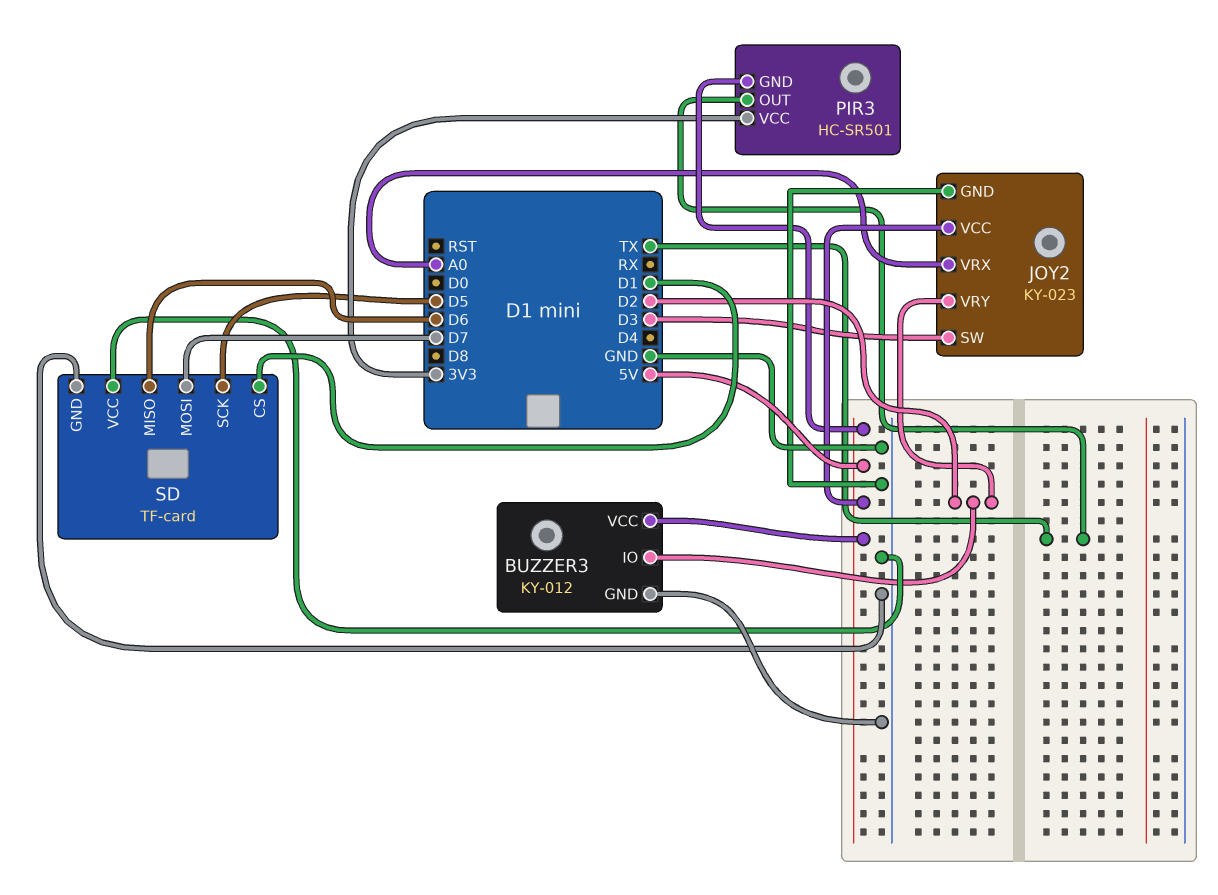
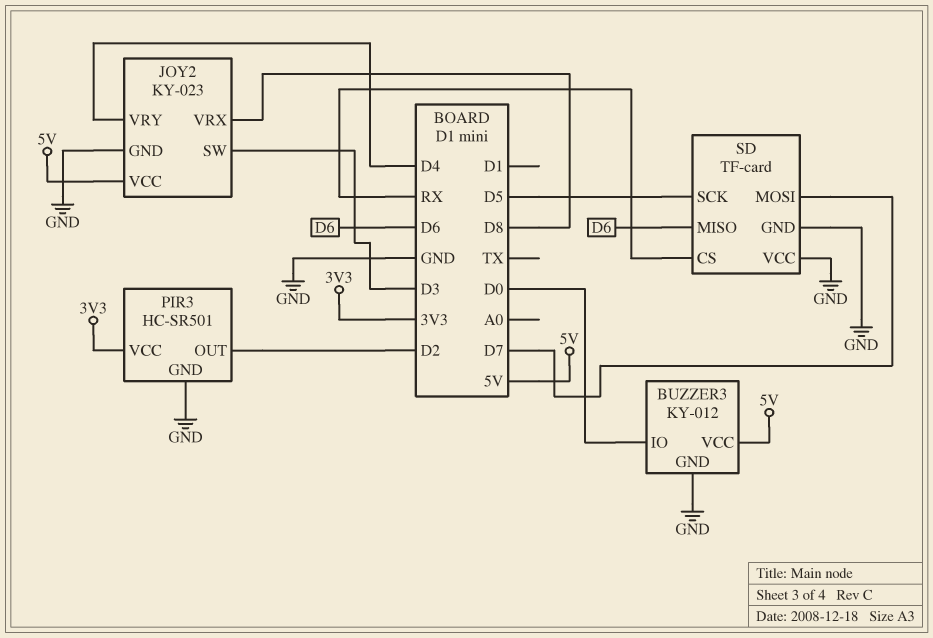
BUZZER3 pin IO: D2 -> D0
JOY2 pin VRX: A0 -> D8
JOY2 pin VRY: D2 -> D4
PIR3 pin GND: 5V -> GND
PIR3 pin OUT: TX -> D2
SD pin CS: D1 -> RX

